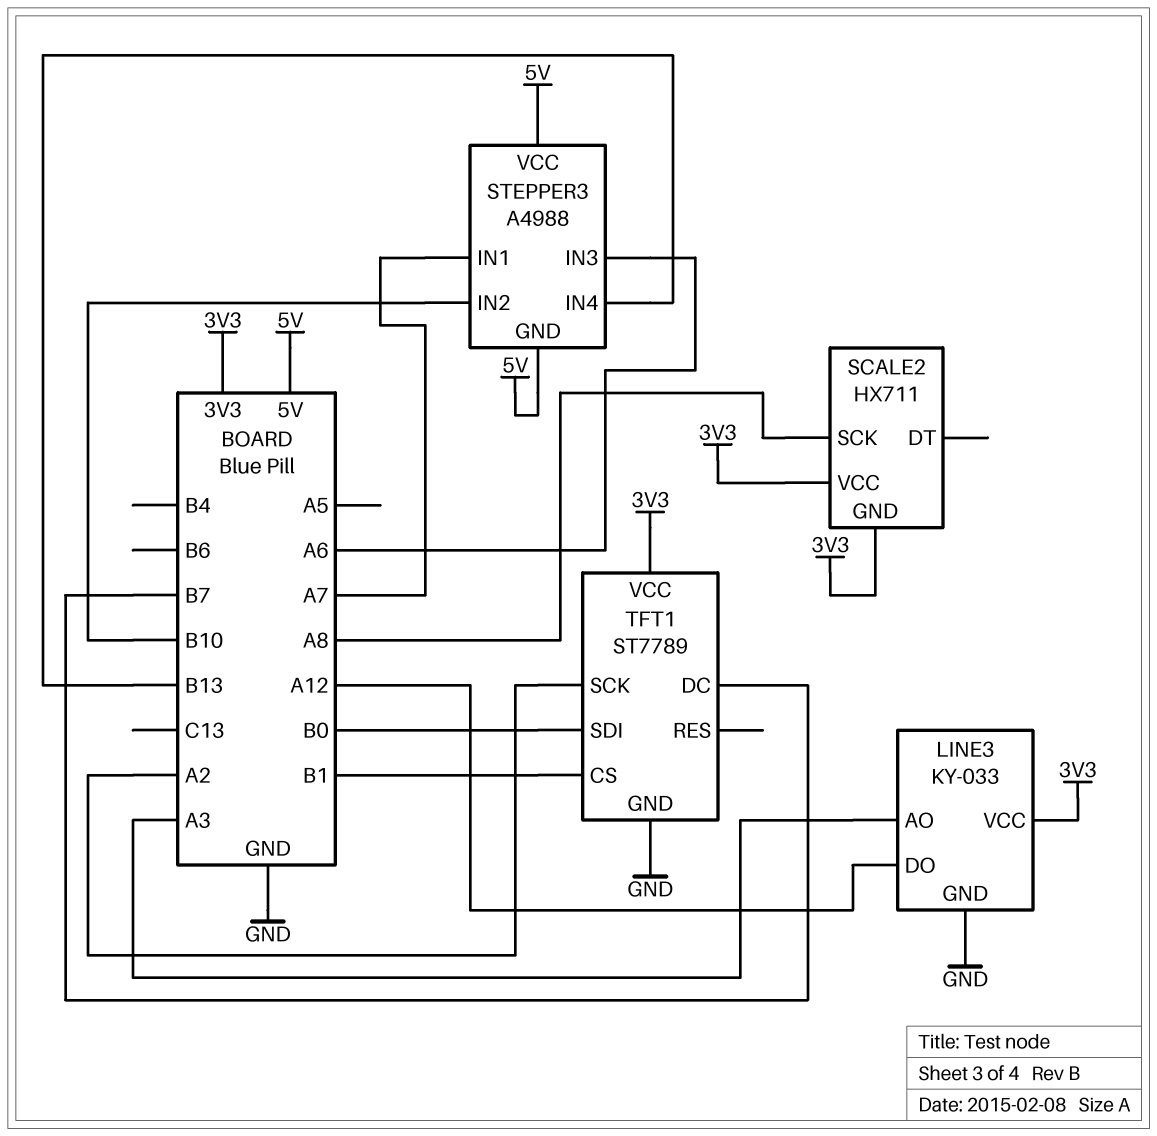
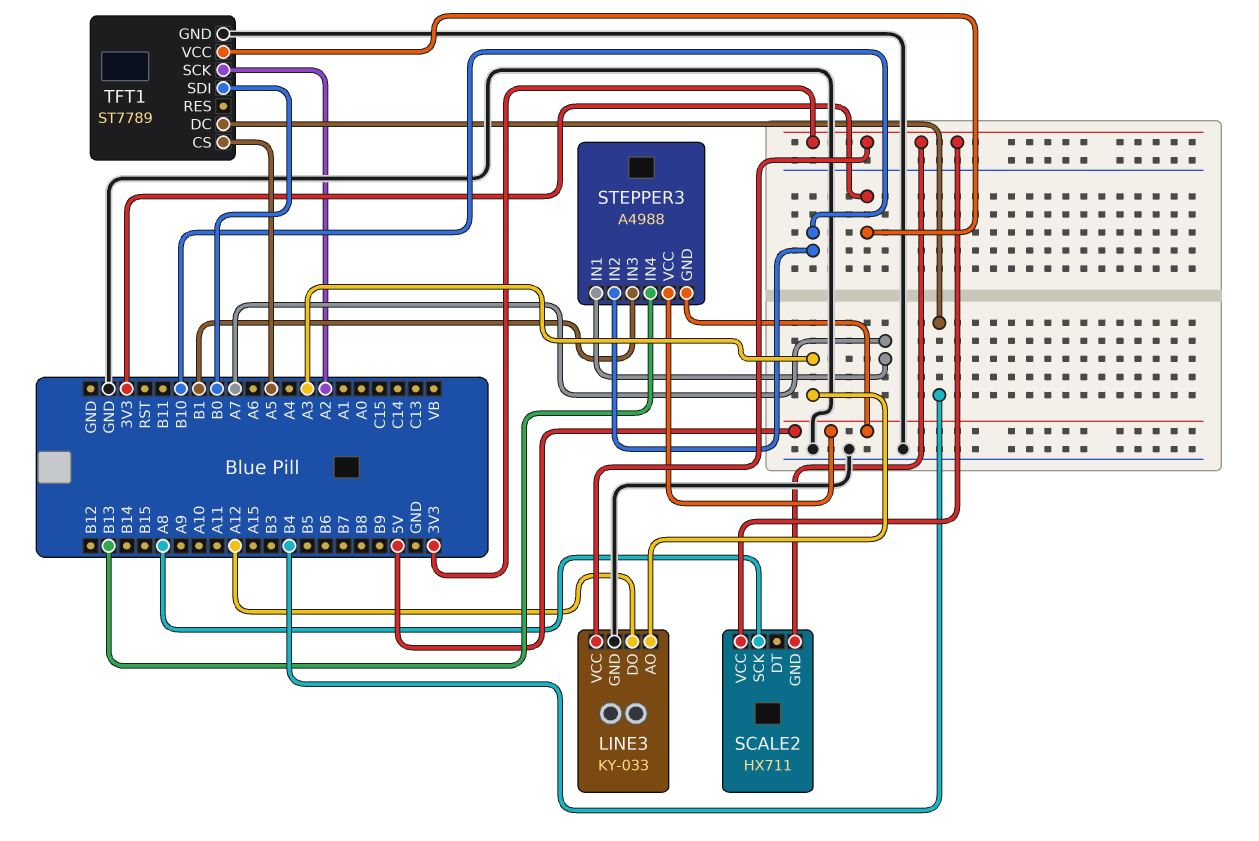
STEPPER3 pin IN3: A6 -> B1
TFT1 pin CS: B1 -> A5
TFT1 pin DC: B7 -> B4

